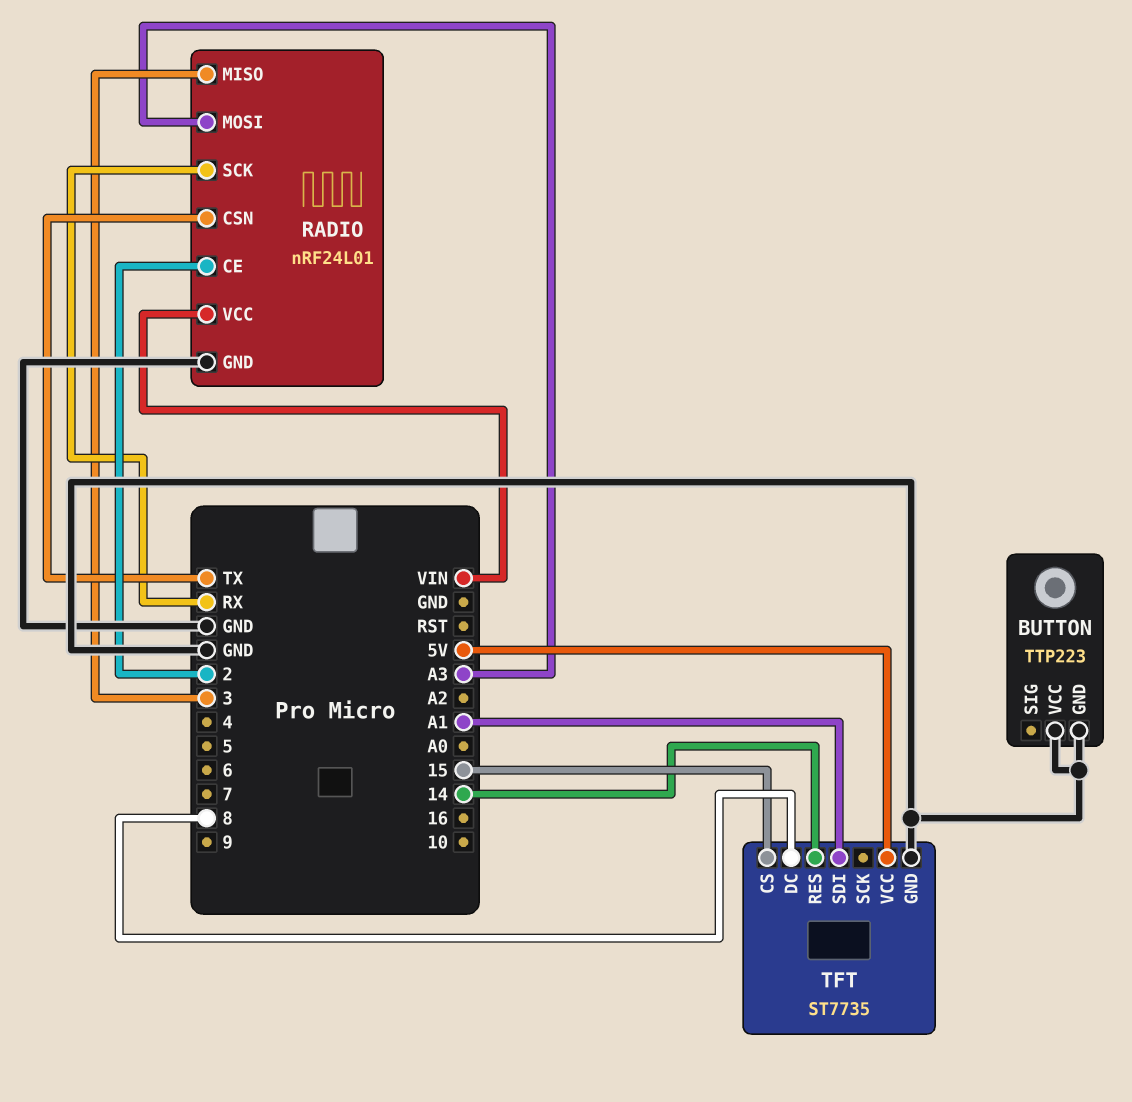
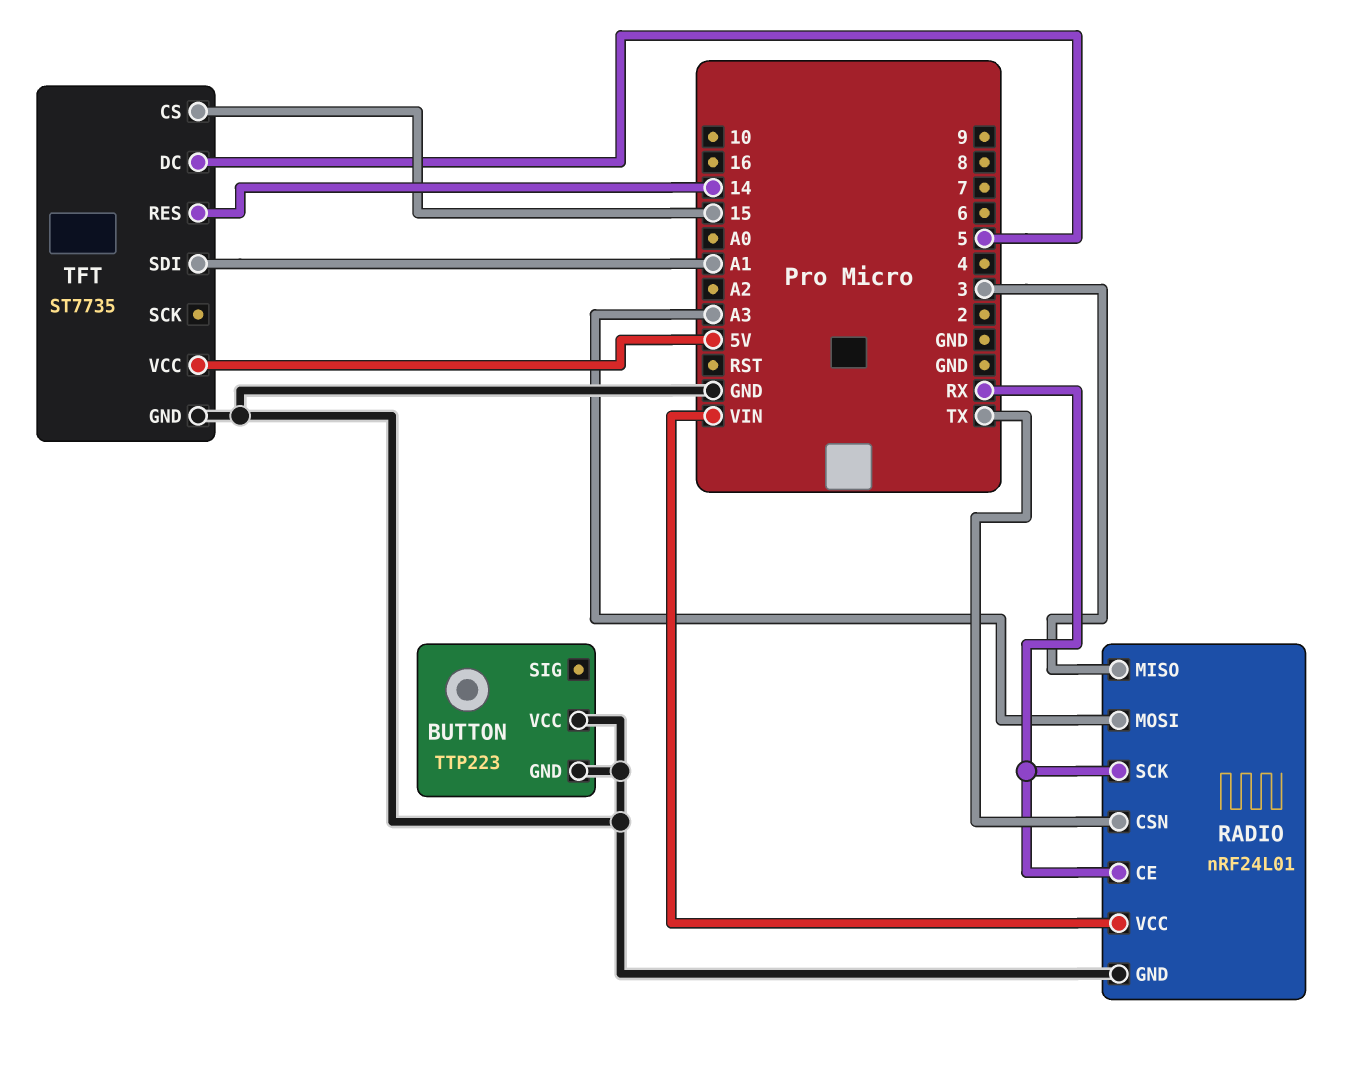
RADIO pin CE: 2 -> RX
TFT pin DC: 8 -> 5

